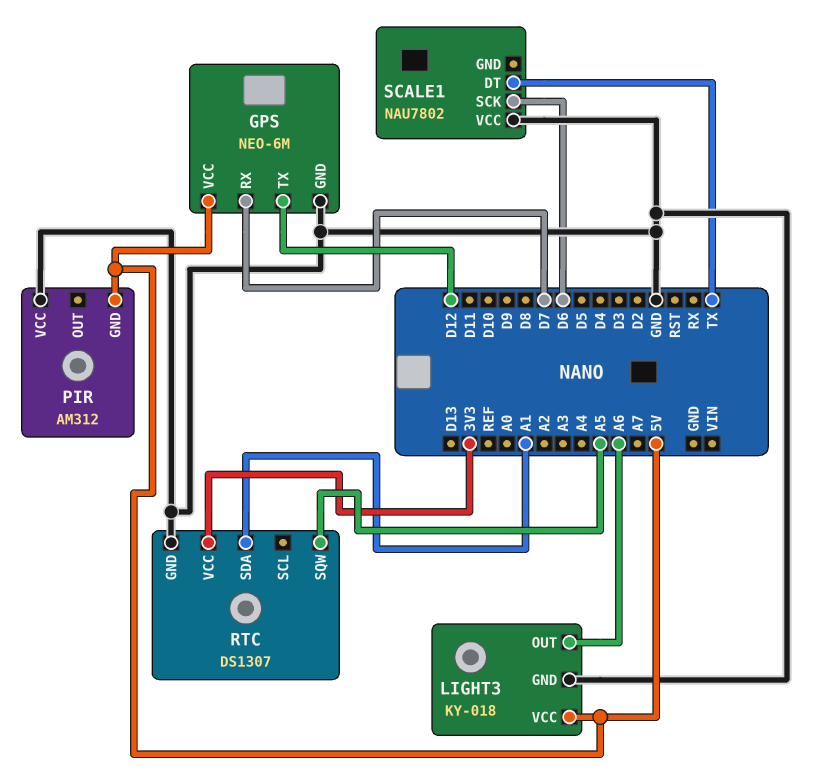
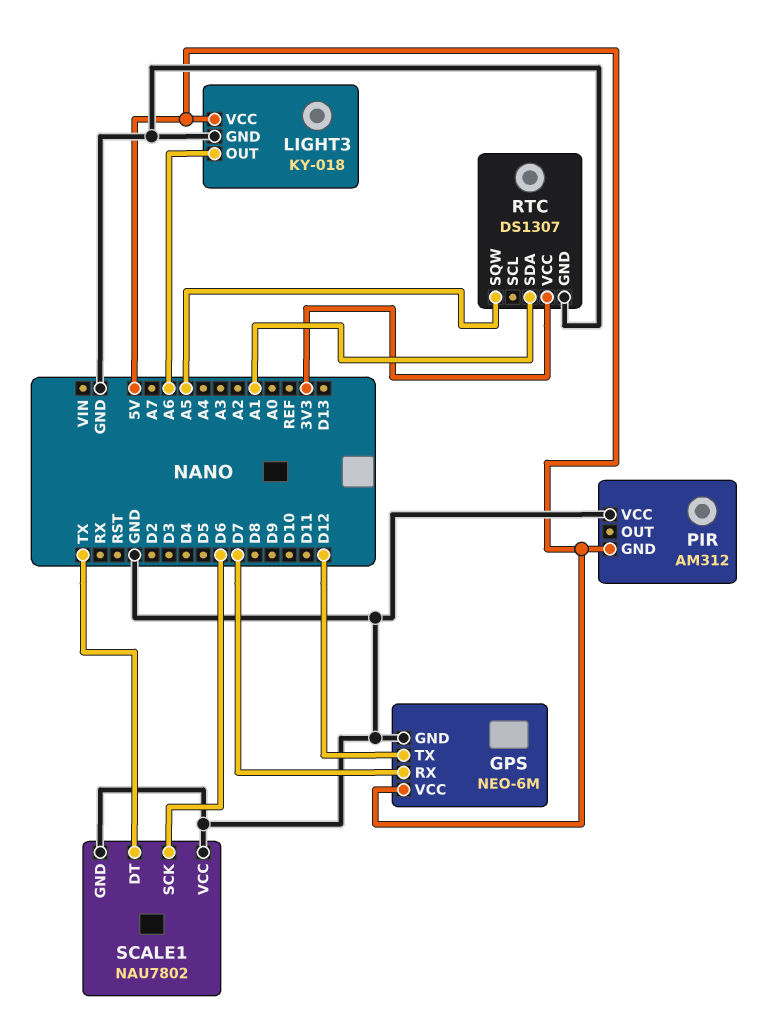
SCALE1 pin GND: none -> GND

